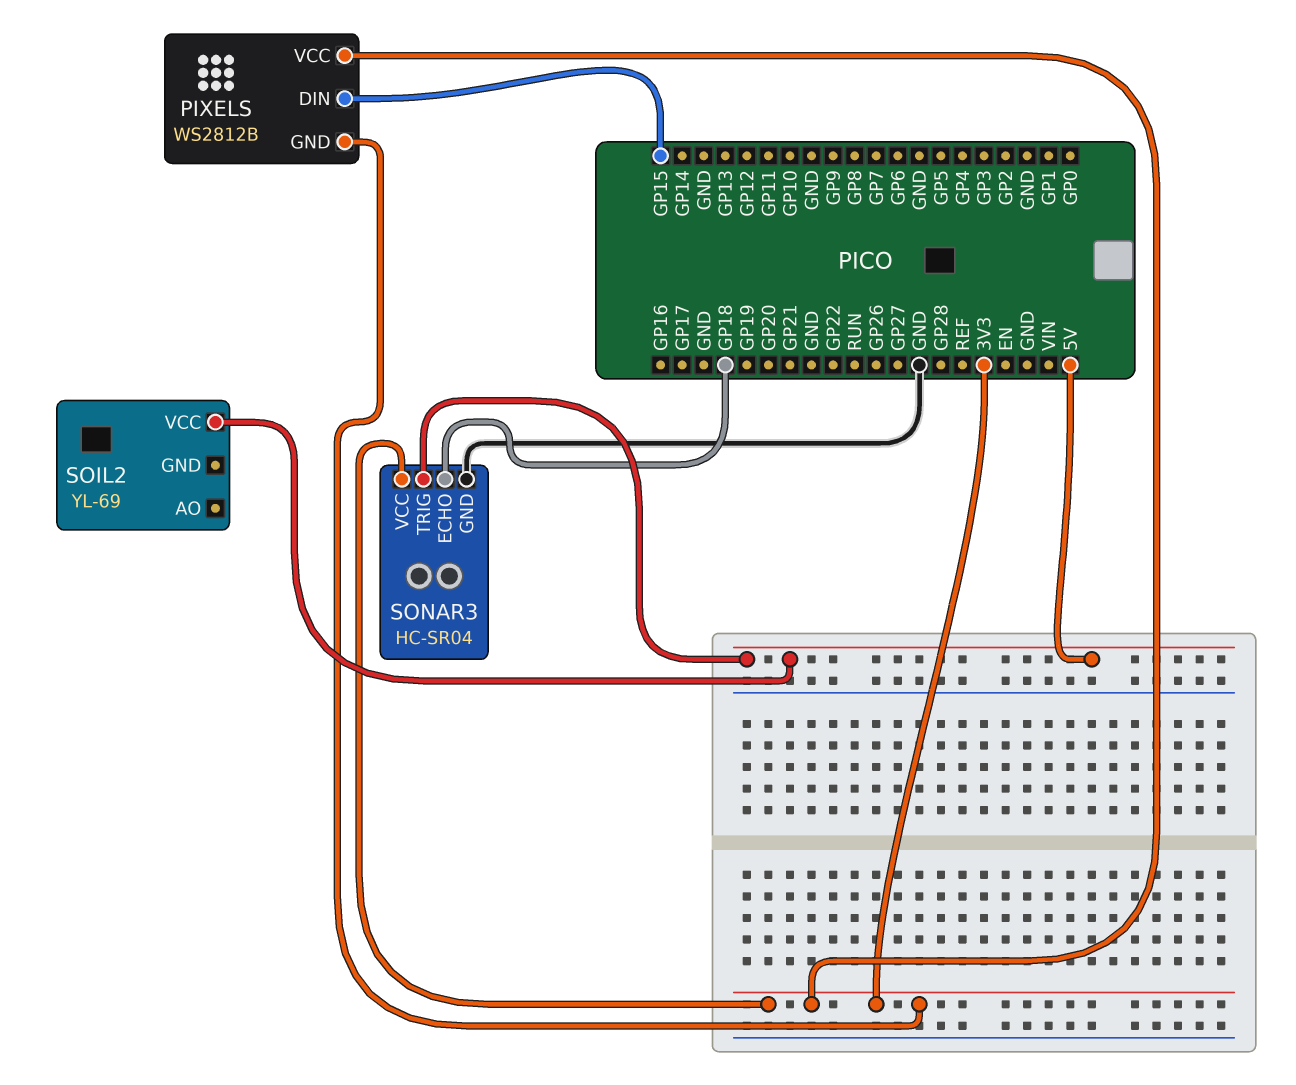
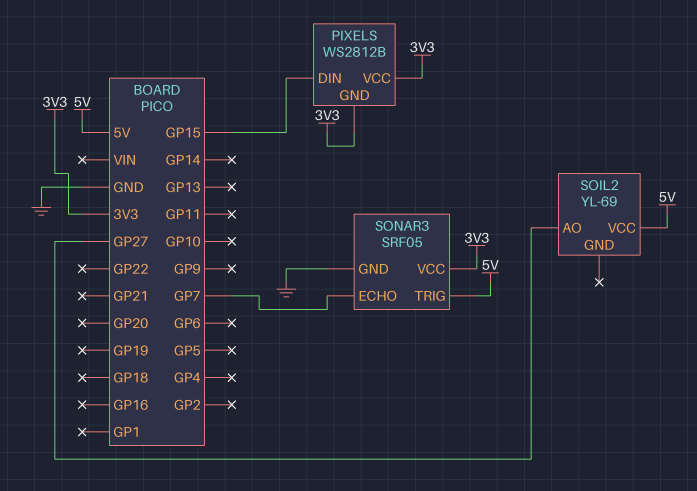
SOIL2 pin AO: none -> GP27
SONAR3: HC-SR04 -> SRF05
SONAR3 pin ECHO: GP18 -> GP7

